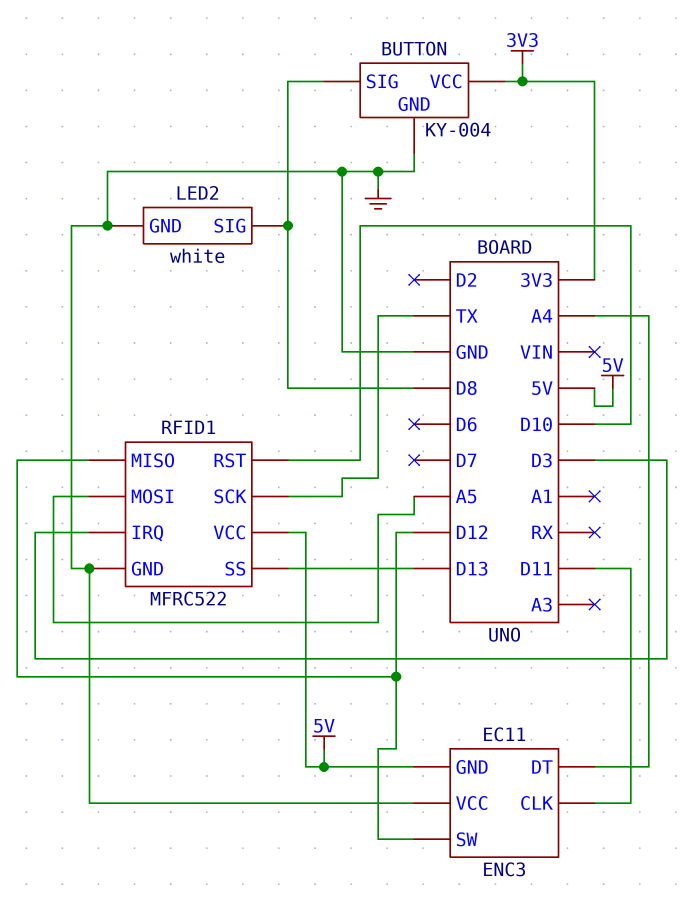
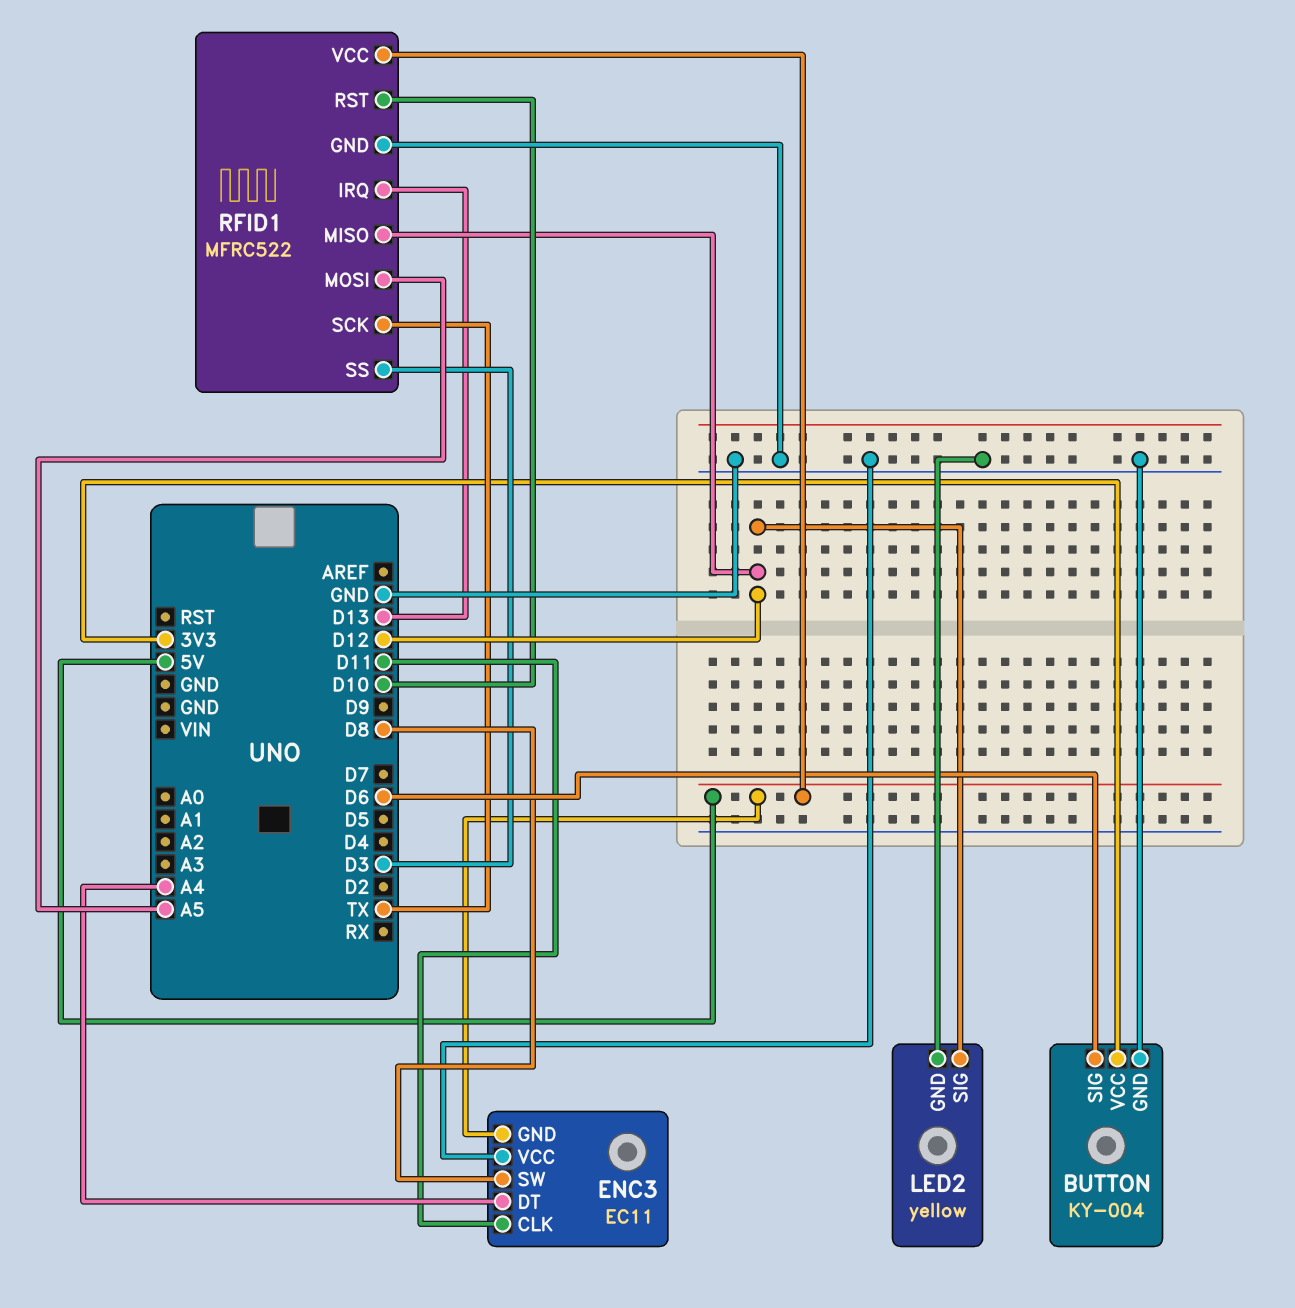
BUTTON pin SIG: D8 -> D6
ENC3 pin SW: D12 -> D8
LED2: white -> yellow
LED2 pin SIG: D8 -> D12
RFID1 pin IRQ: D3 -> D13
RFID1 pin SS: D13 -> D3

